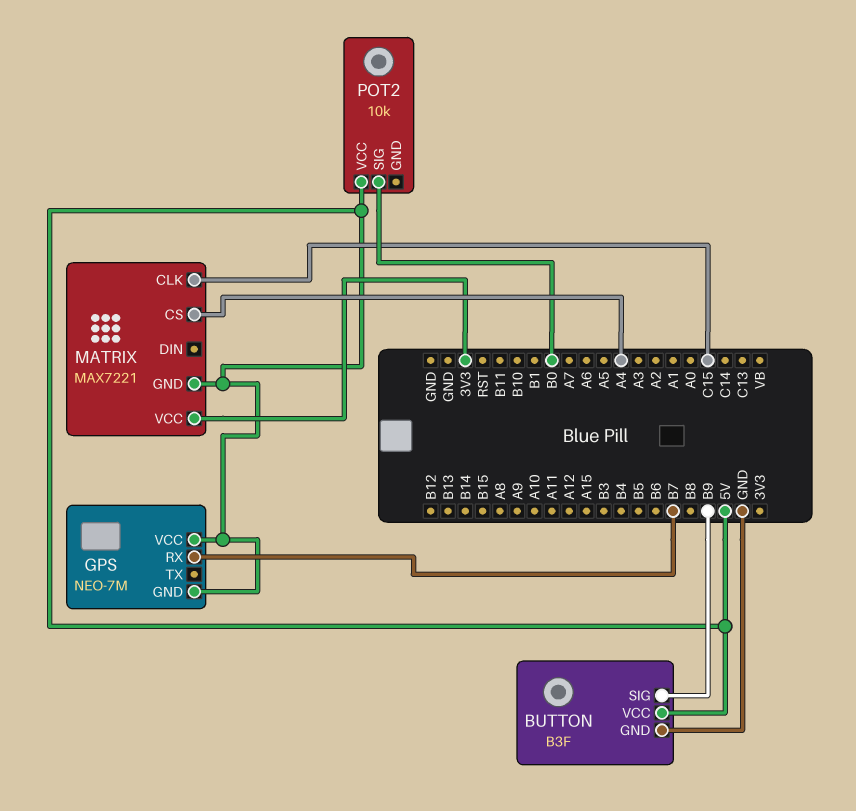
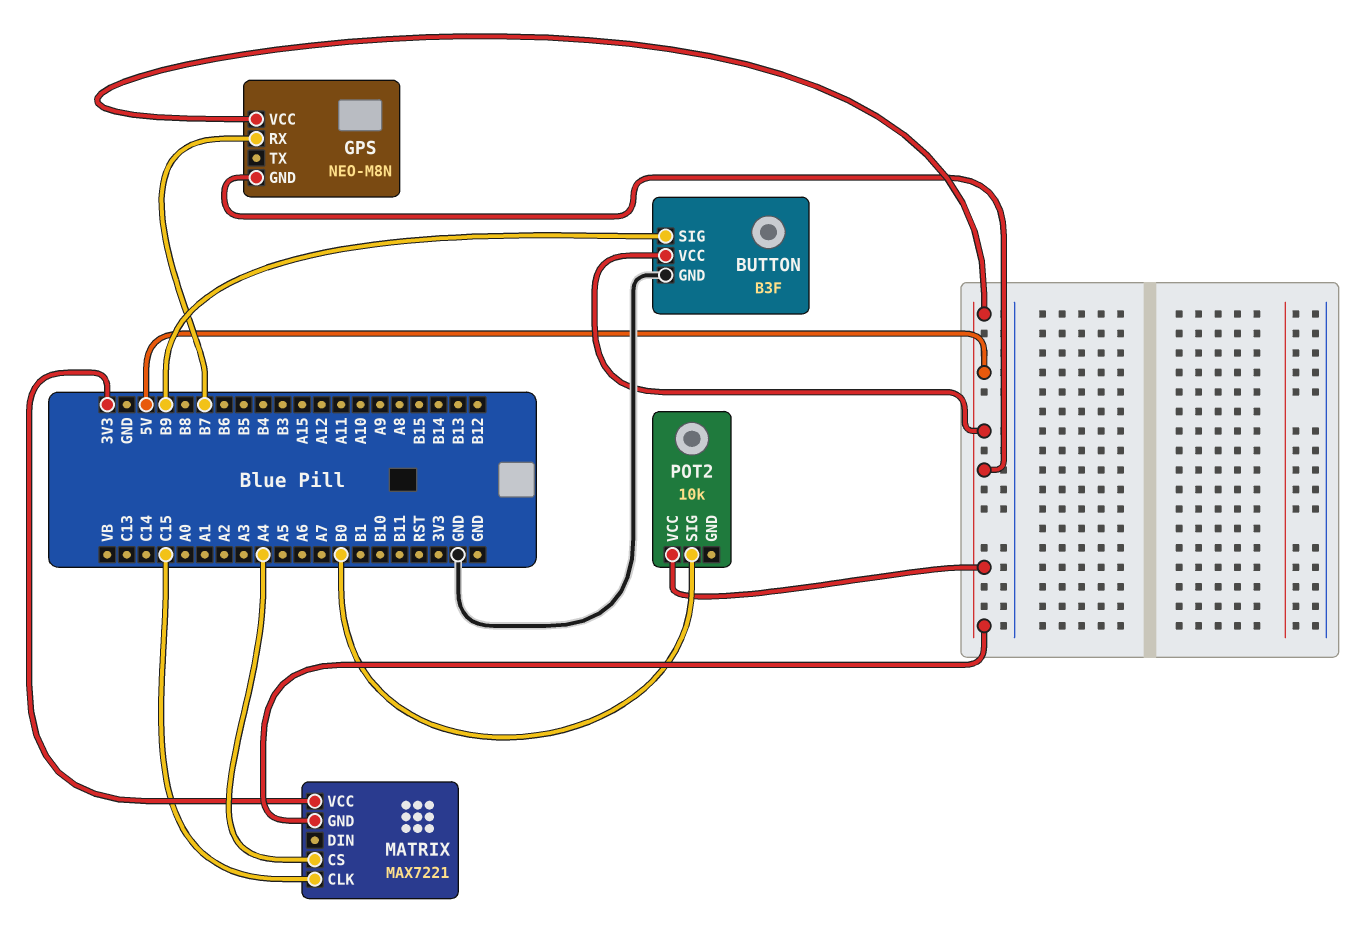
GPS: NEO-7M -> NEO-M8N

